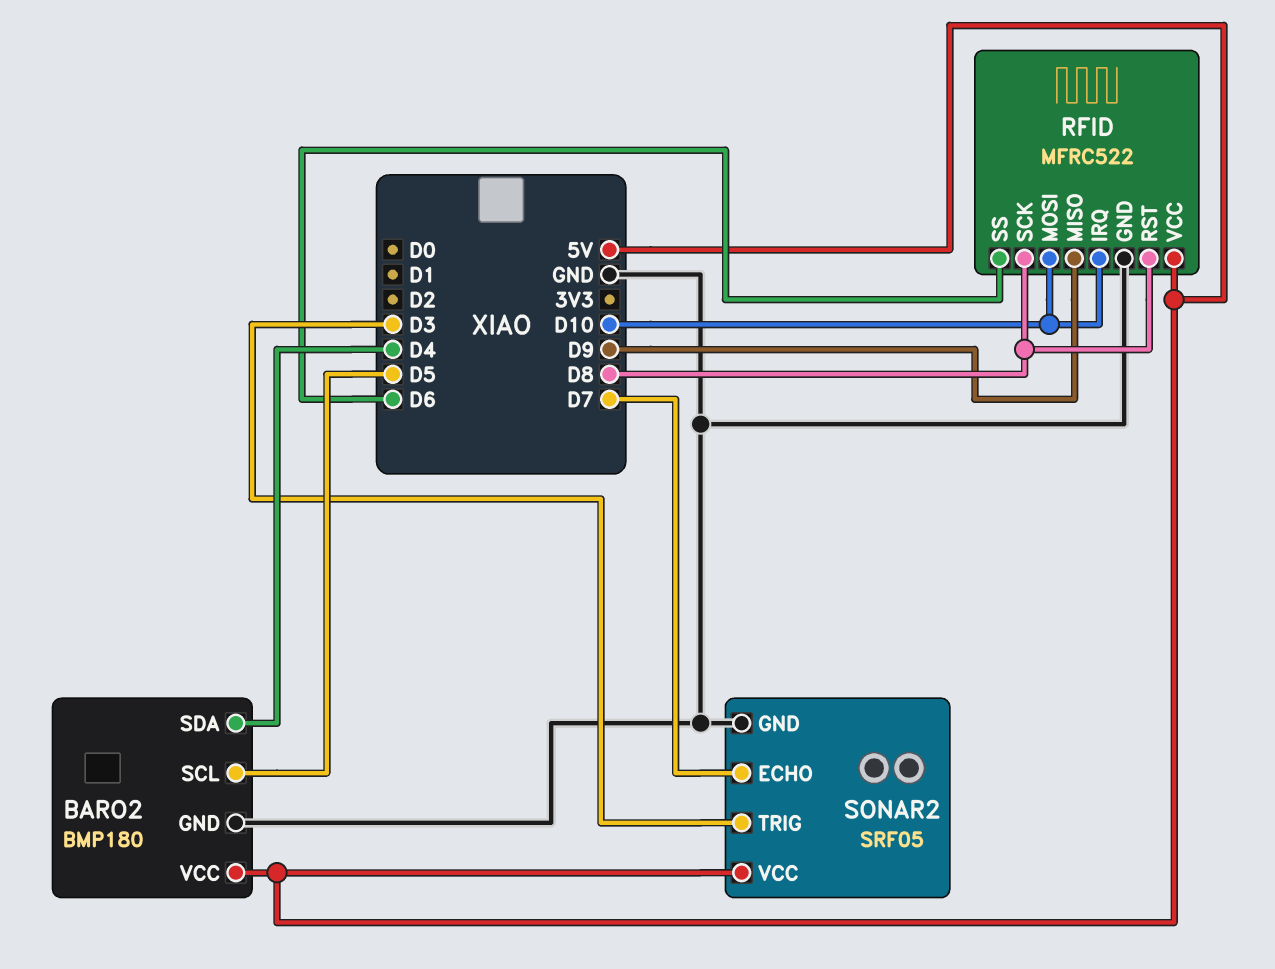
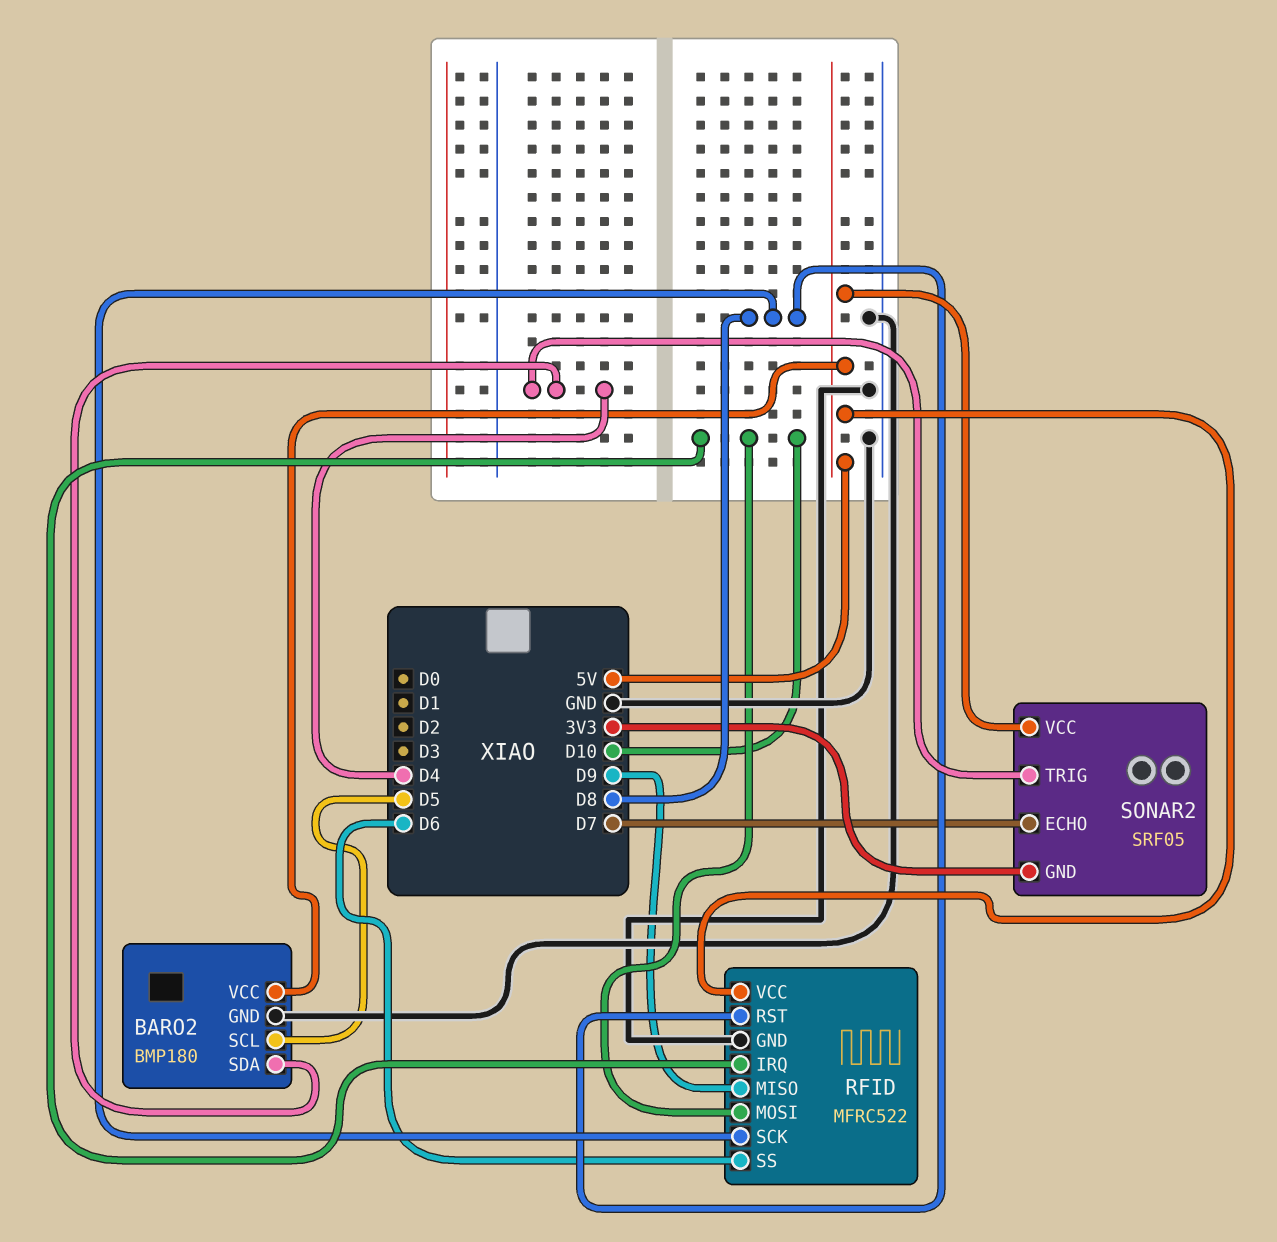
SONAR2 pin GND: GND -> 3V3
SONAR2 pin TRIG: D3 -> D4

